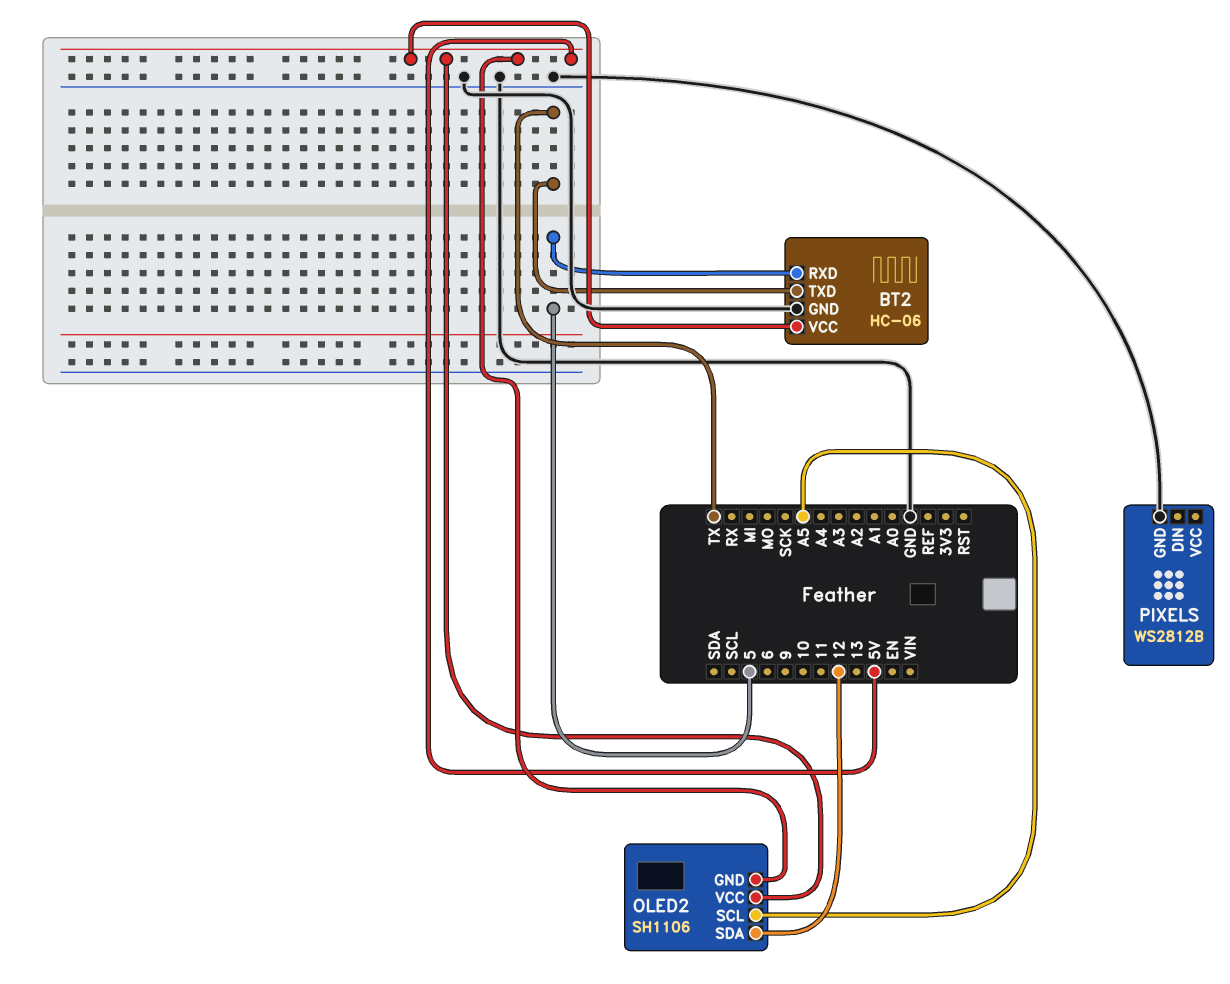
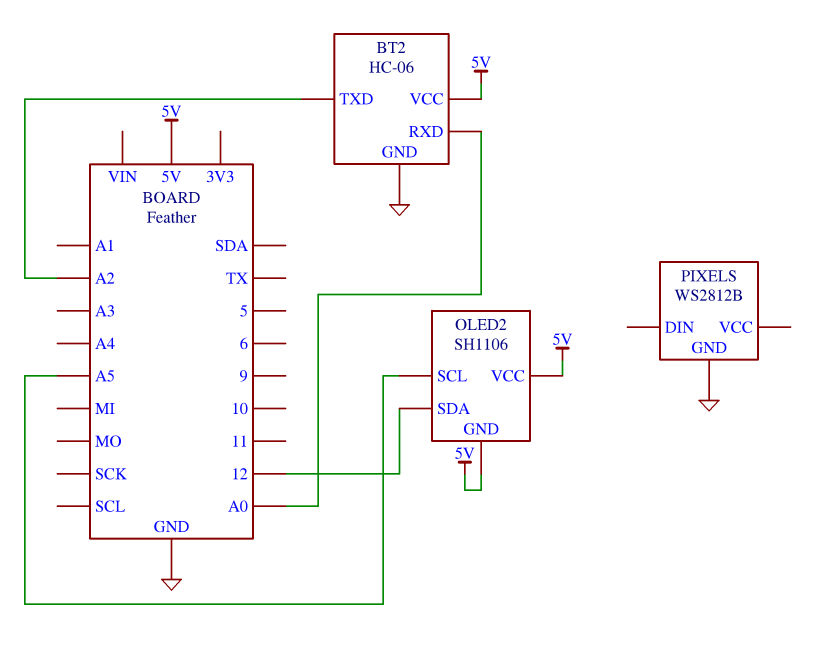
BT2 pin RXD: 5 -> A0
BT2 pin TXD: TX -> A2

